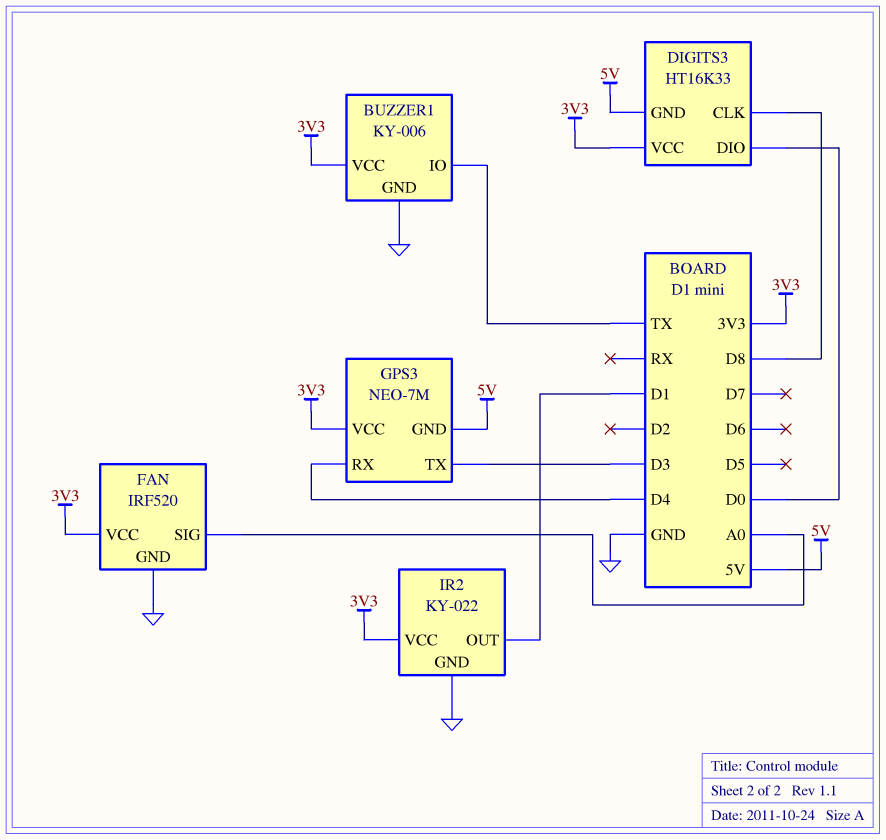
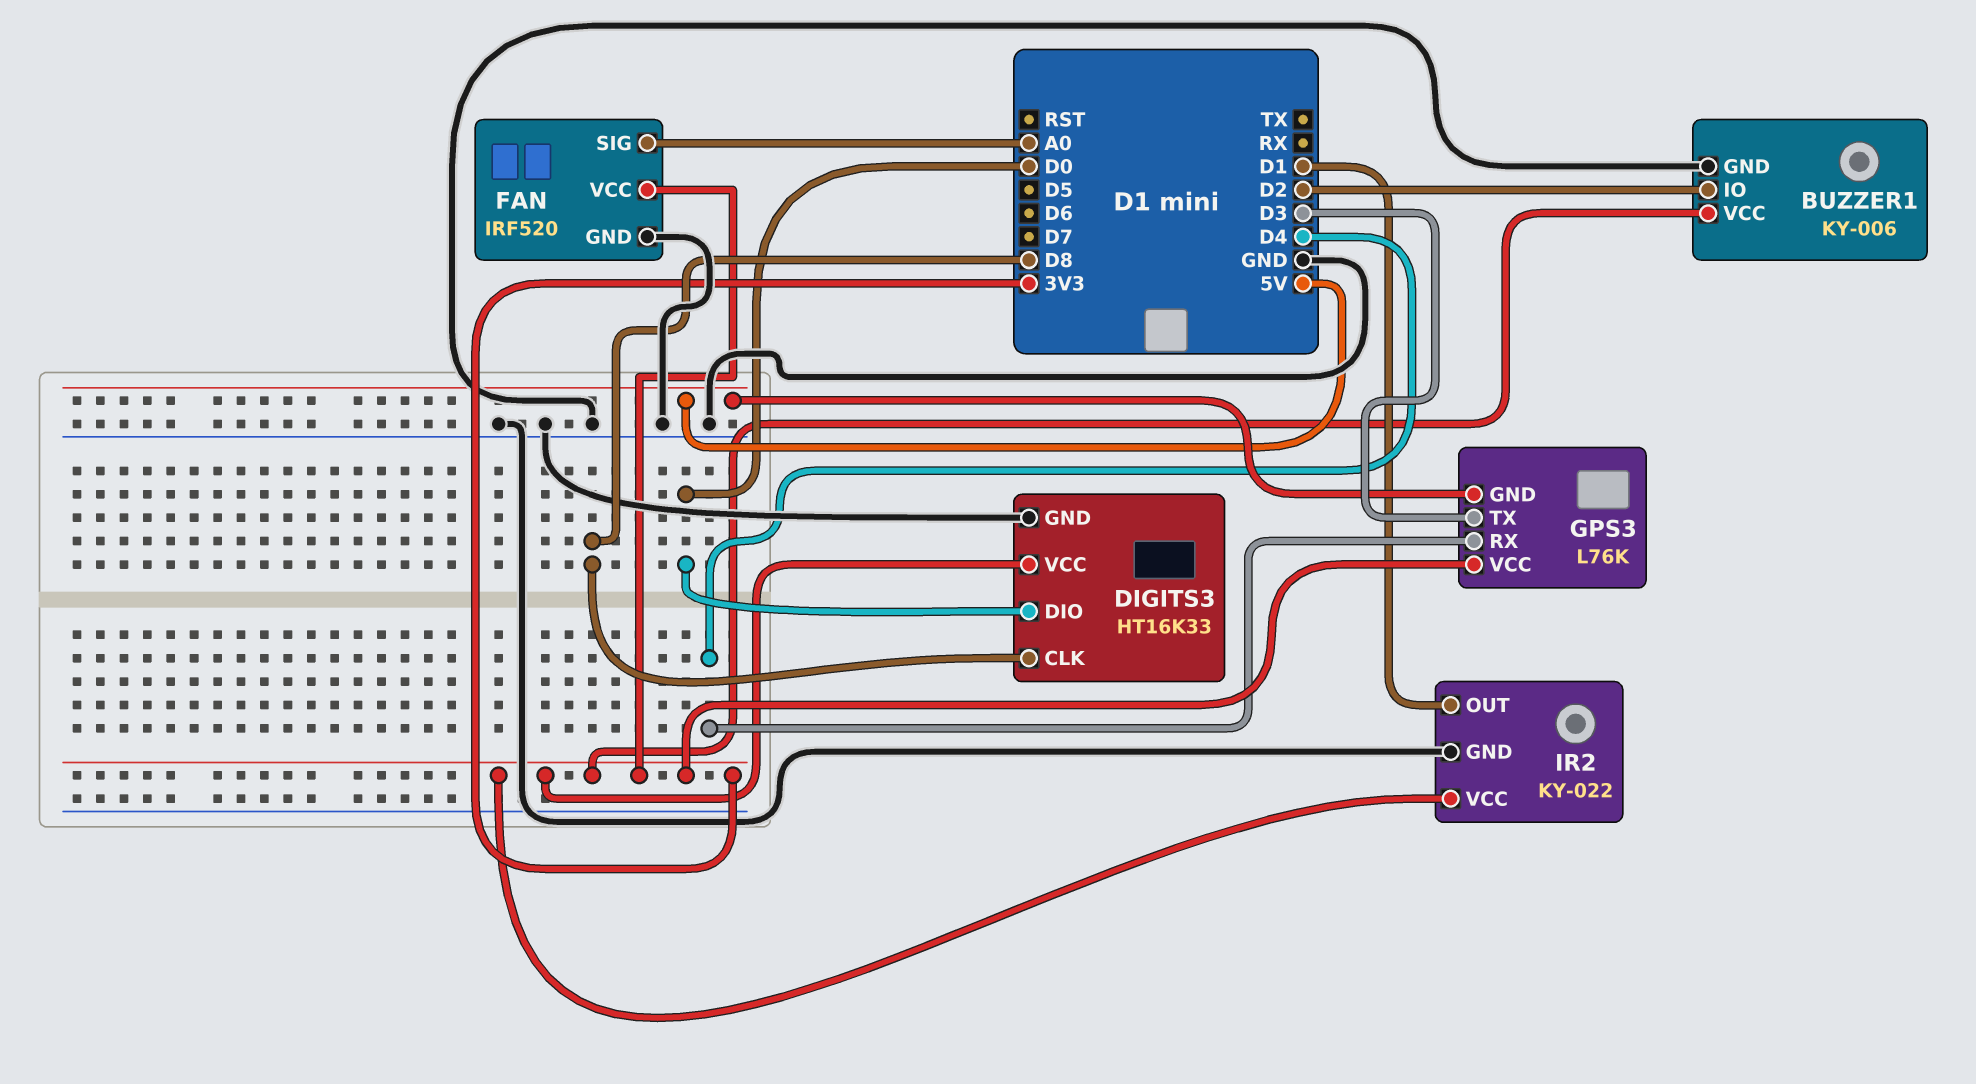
BUZZER1 pin IO: TX -> D2
DIGITS3 pin GND: 5V -> GND
GPS3: NEO-7M -> L76K

